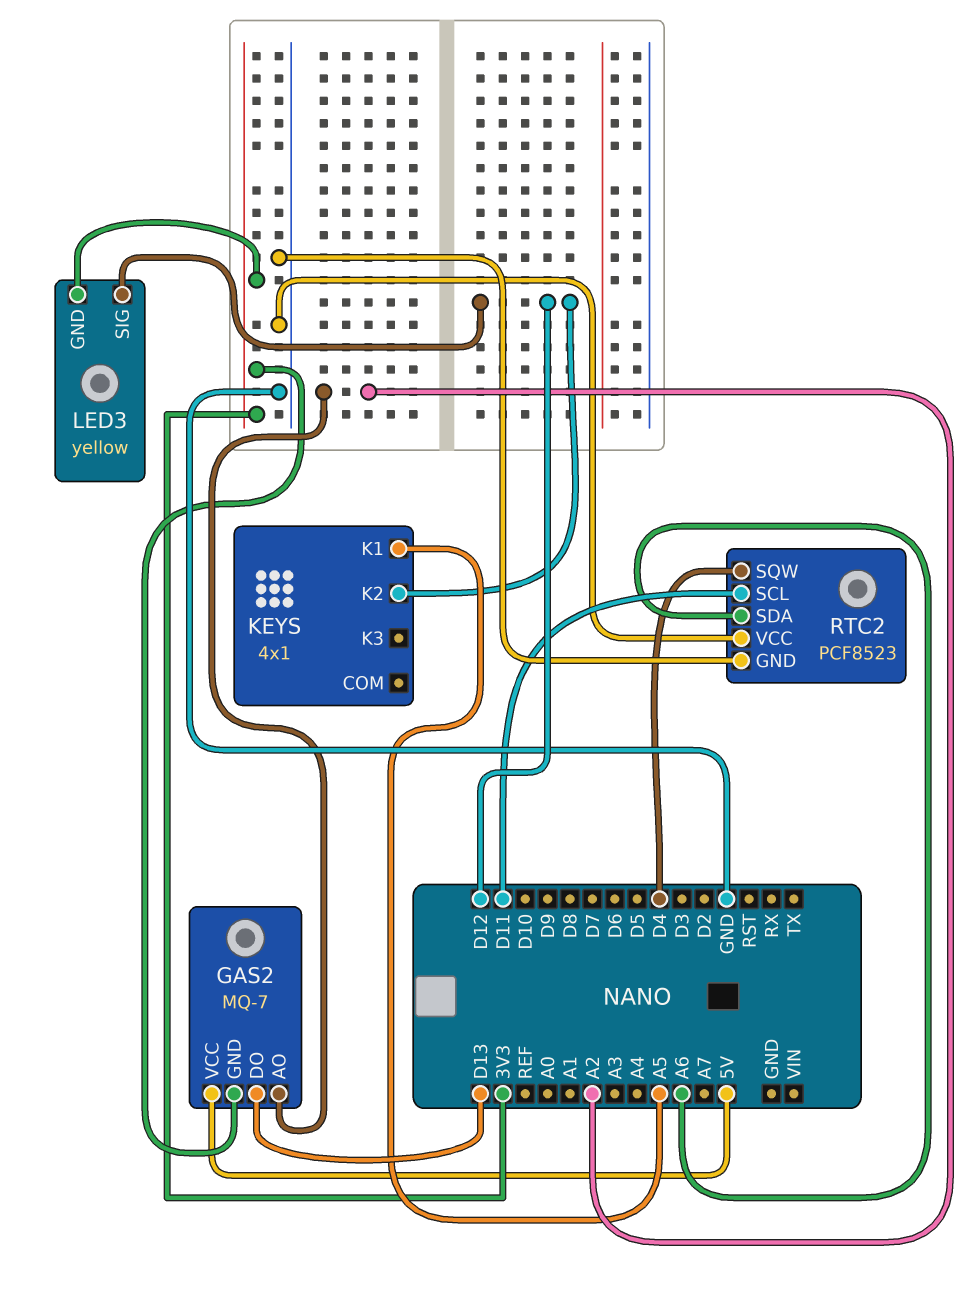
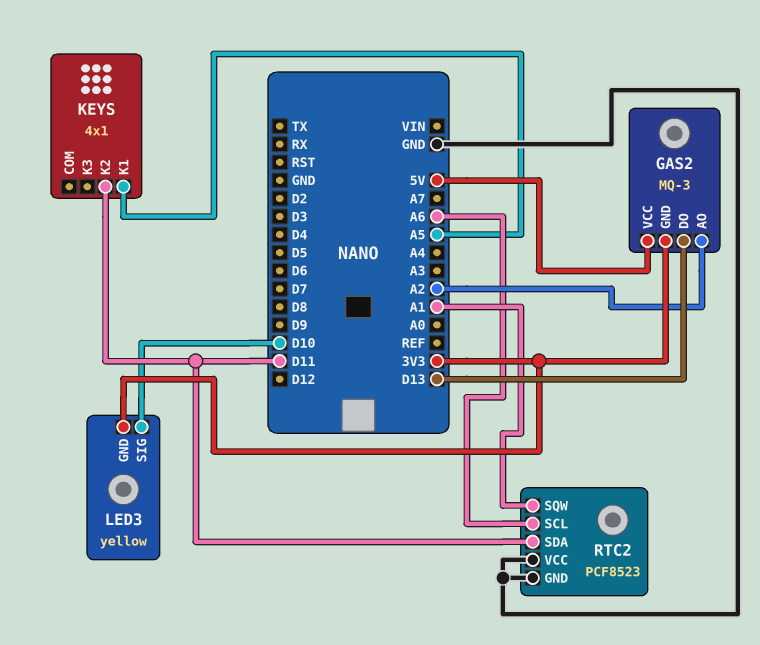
GAS2: MQ-7 -> MQ-3
KEYS pin K2: D12 -> D11
LED3 pin SIG: D12 -> D10
RTC2 pin SCL: D11 -> A6
RTC2 pin SDA: A6 -> D11
RTC2 pin SQW: D4 -> A1

